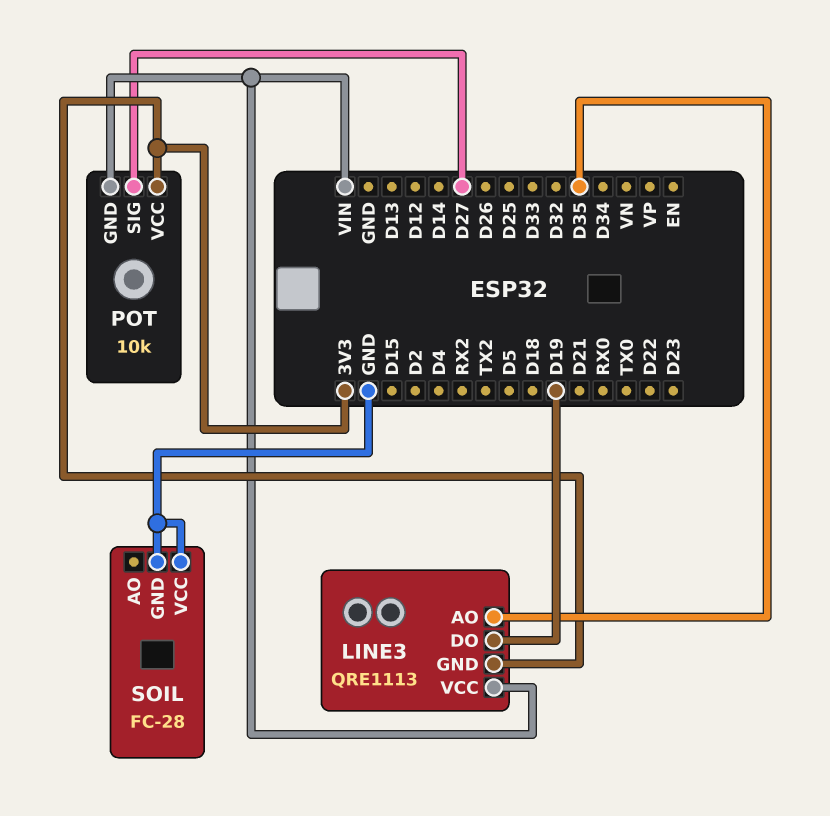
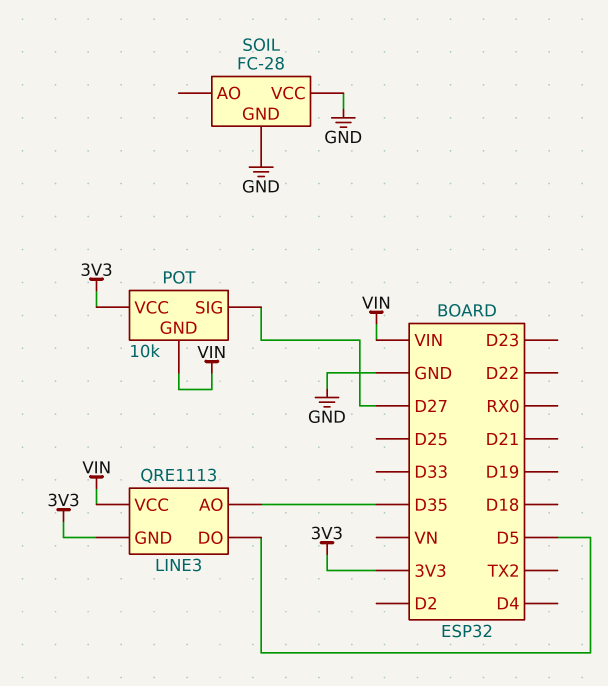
LINE3 pin DO: D19 -> D5

